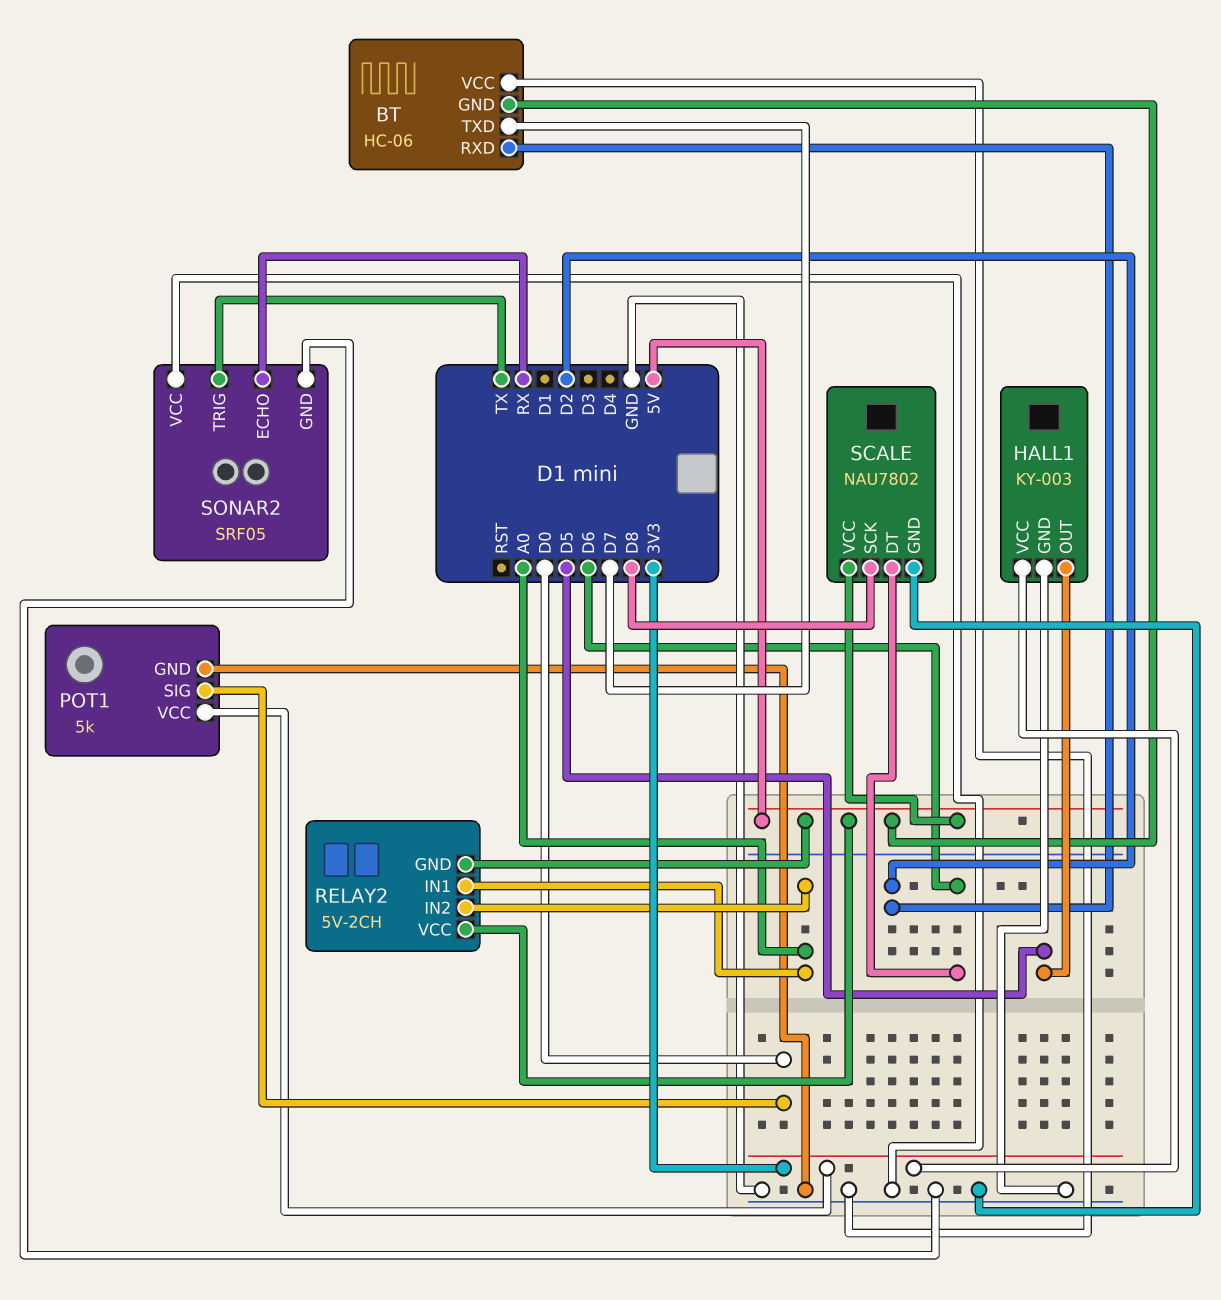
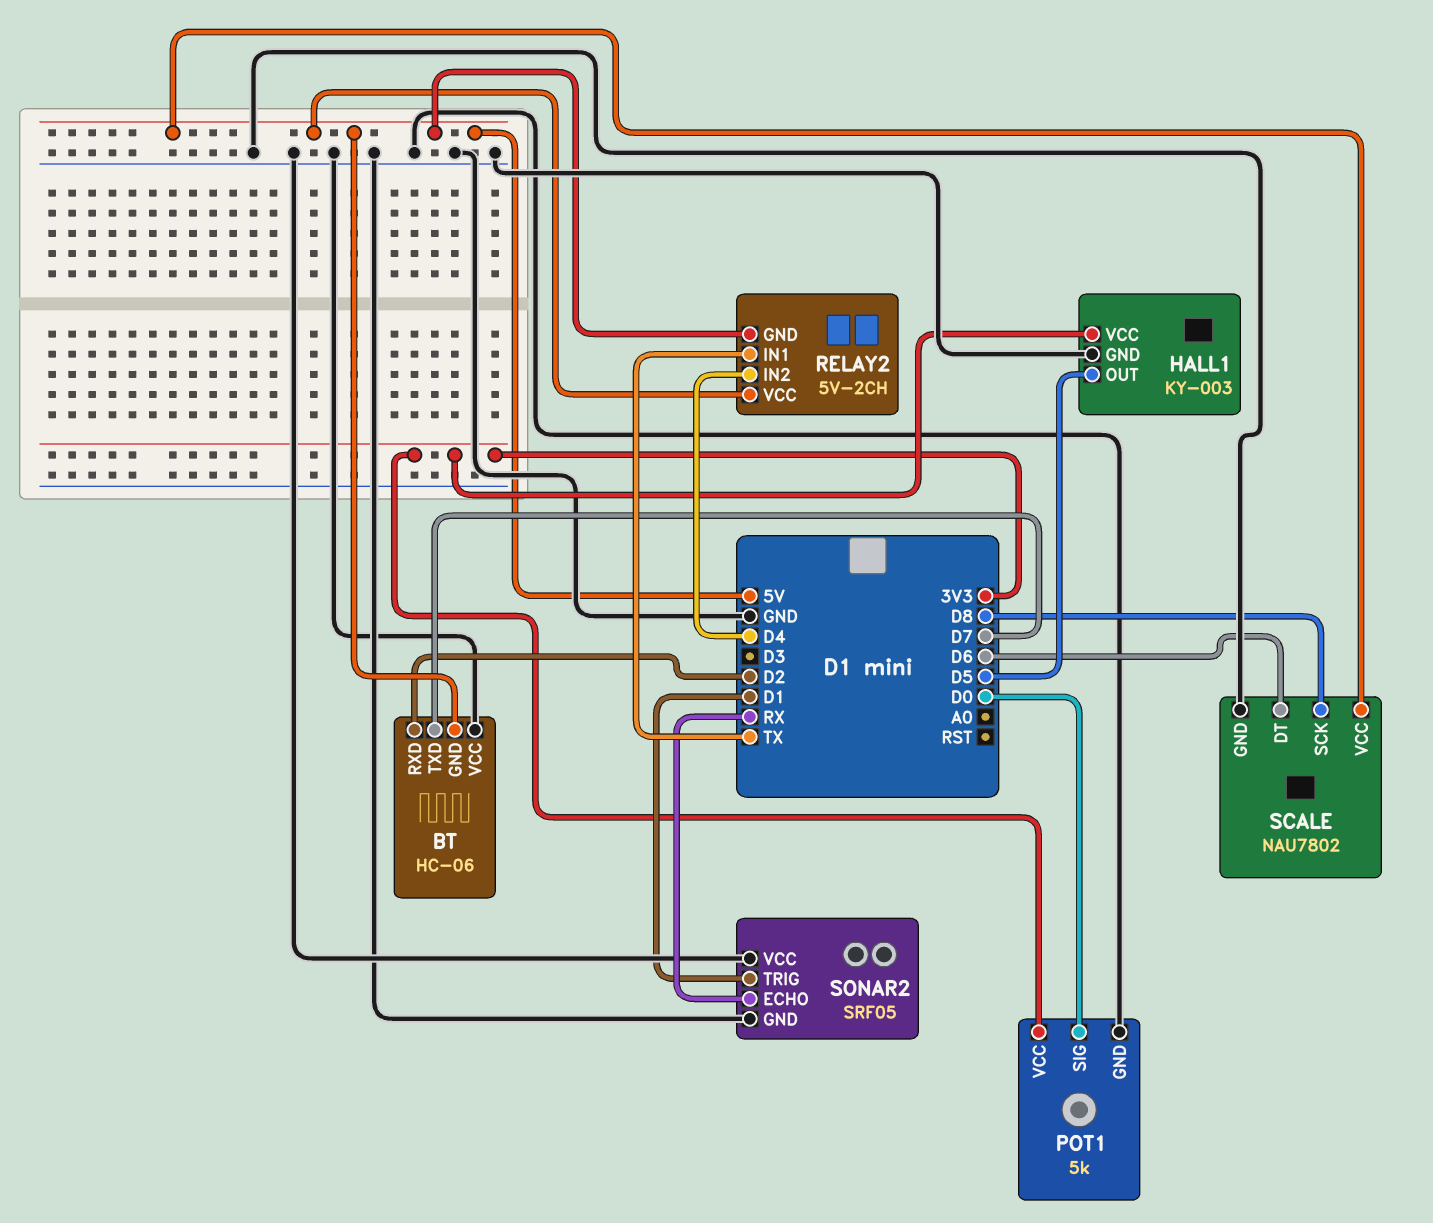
RELAY2 pin IN1: A0 -> TX
RELAY2 pin IN2: A0 -> D4
SONAR2 pin TRIG: TX -> D1

